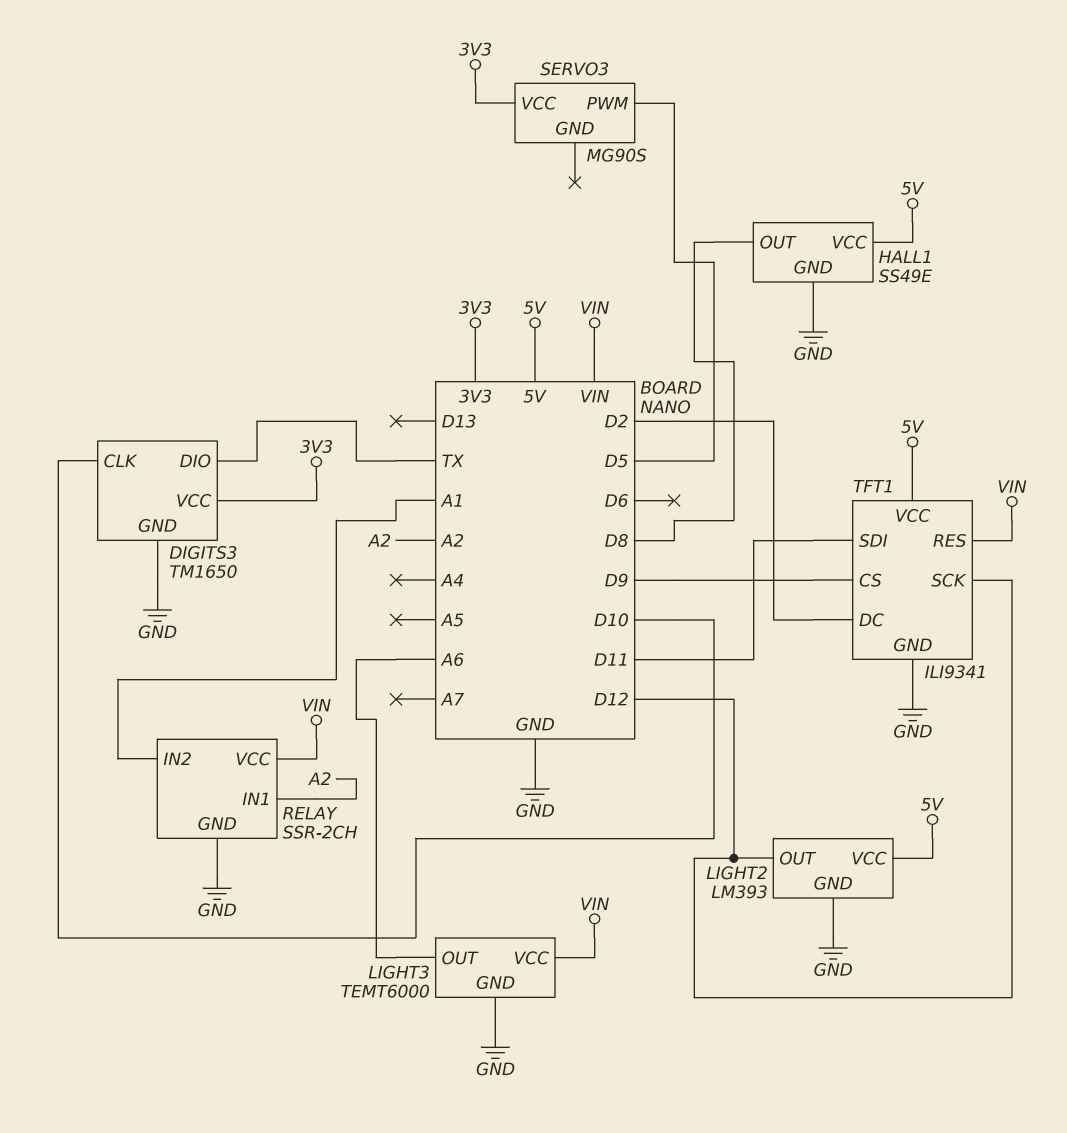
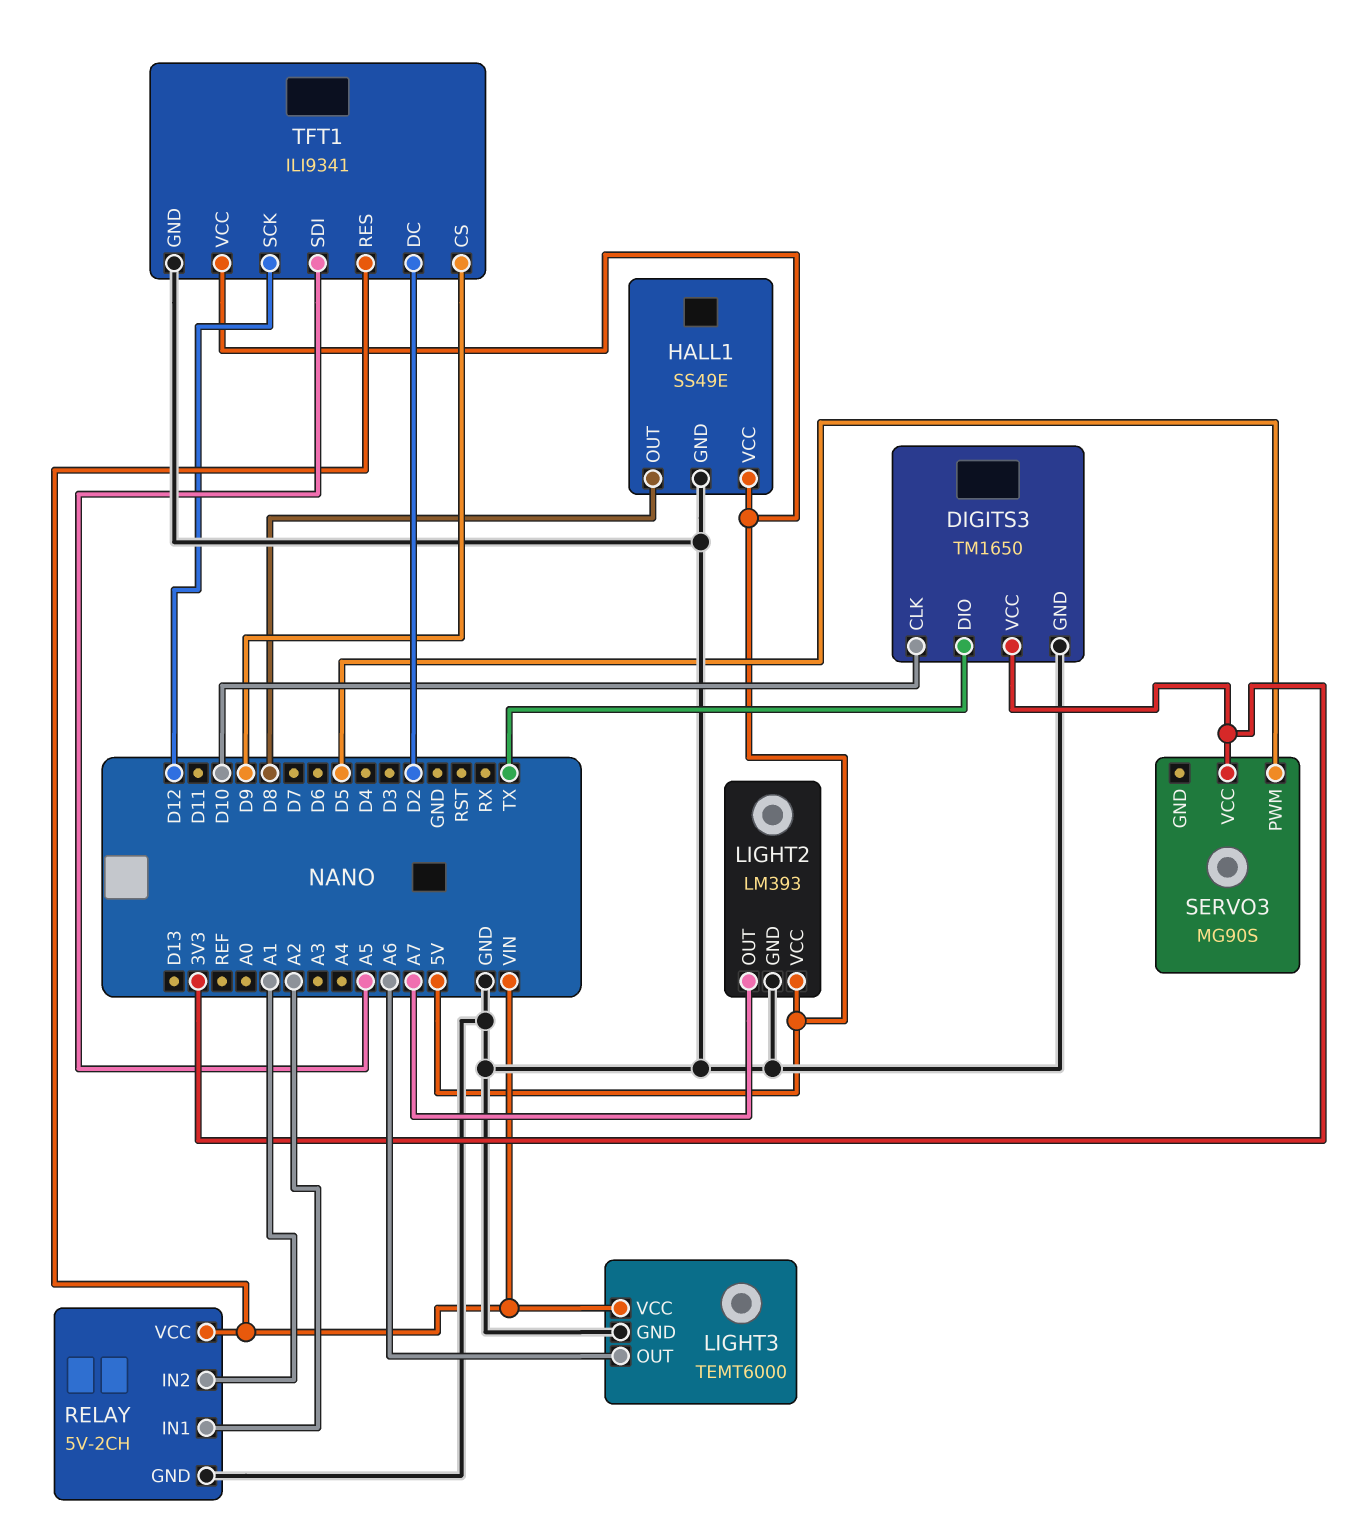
LIGHT2 pin OUT: D12 -> A7
RELAY: SSR-2CH -> 5V-2CH
TFT1 pin SDI: D11 -> A5

